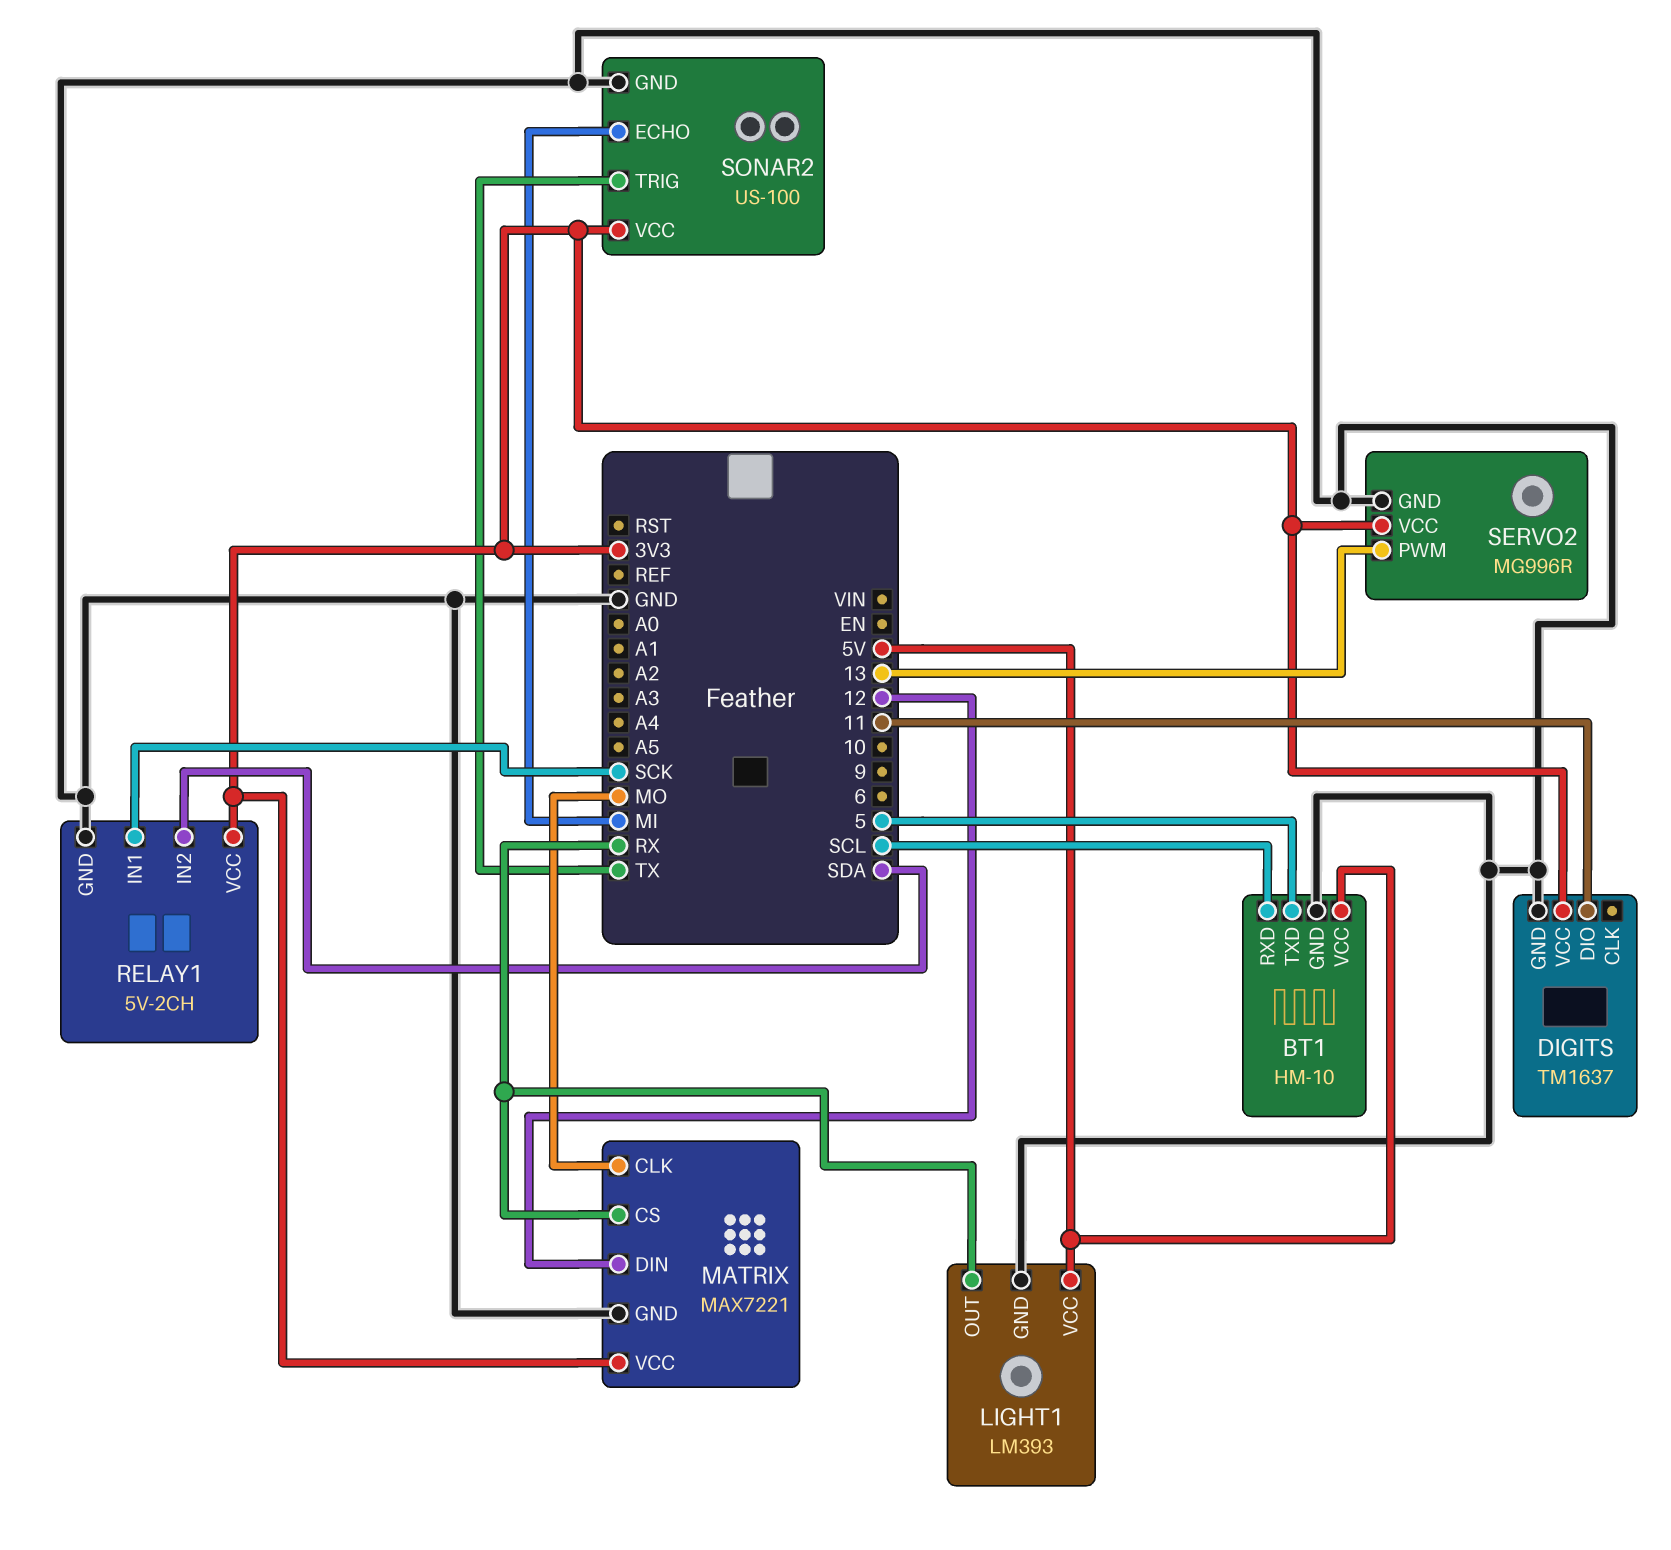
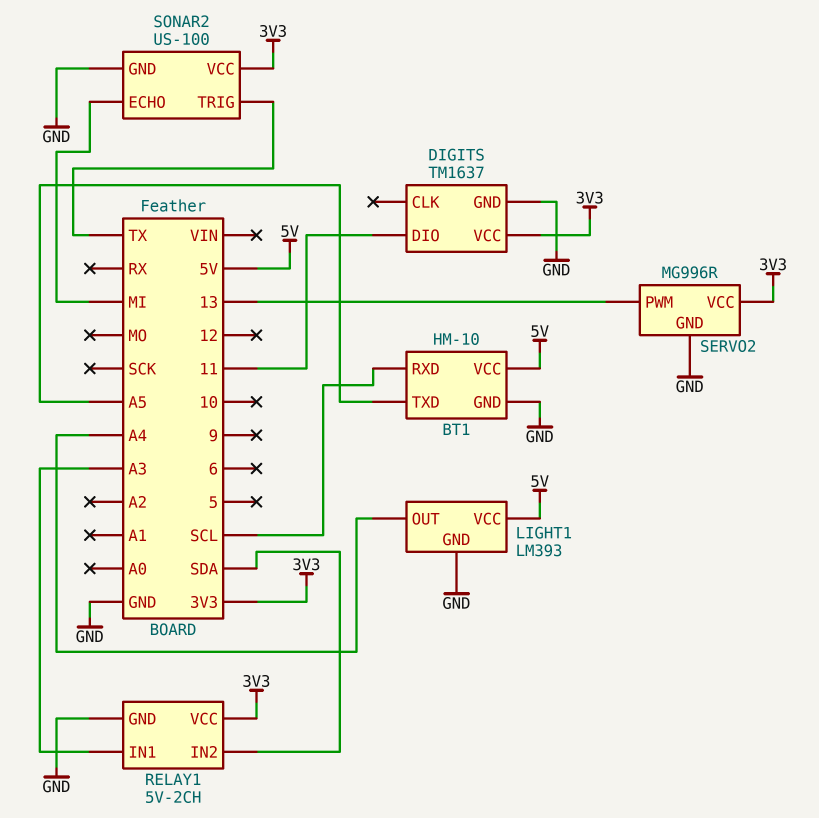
BT1 pin TXD: 5 -> A5
LIGHT1 pin OUT: RX -> A4
MATRIX: MAX7221 -> none
MATRIX pin CLK: MO -> none
MATRIX pin CS: RX -> none
MATRIX pin DIN: 12 -> none
MATRIX pin GND: GND -> none
MATRIX pin VCC: 3V3 -> none
RELAY1 pin IN1: SCK -> A3

